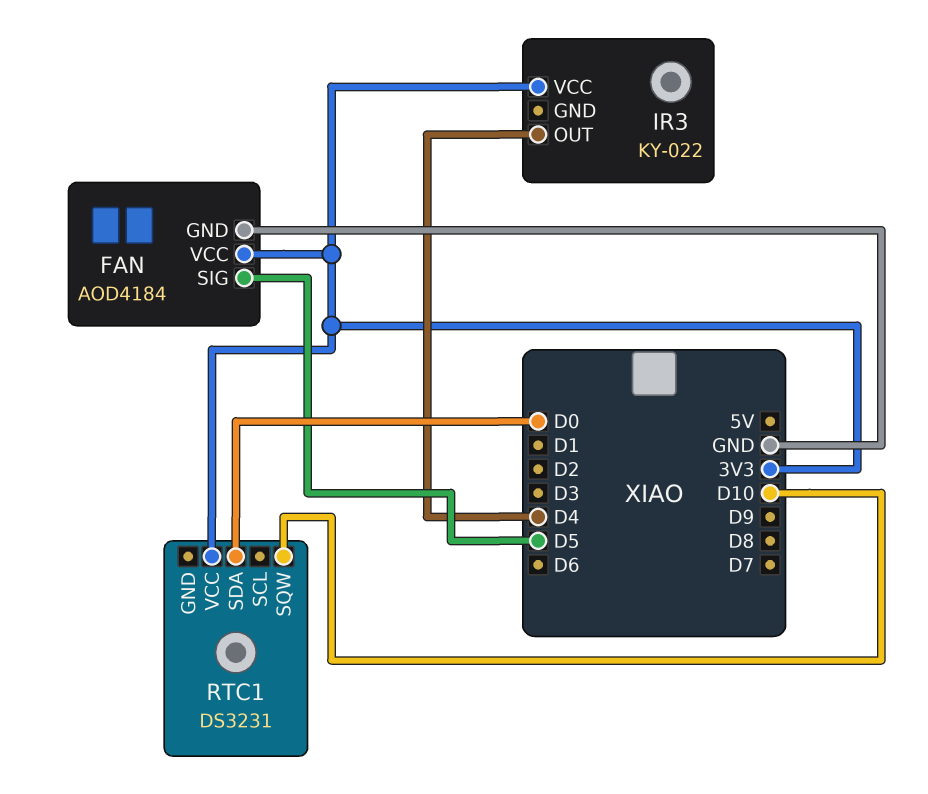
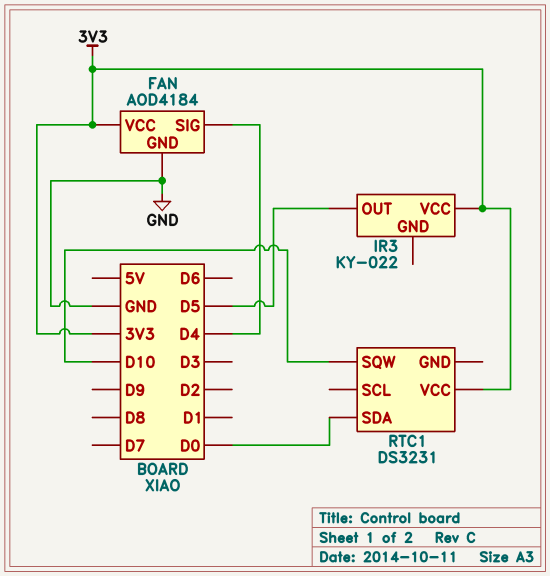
FAN pin SIG: D5 -> D4
IR3 pin OUT: D4 -> D5

